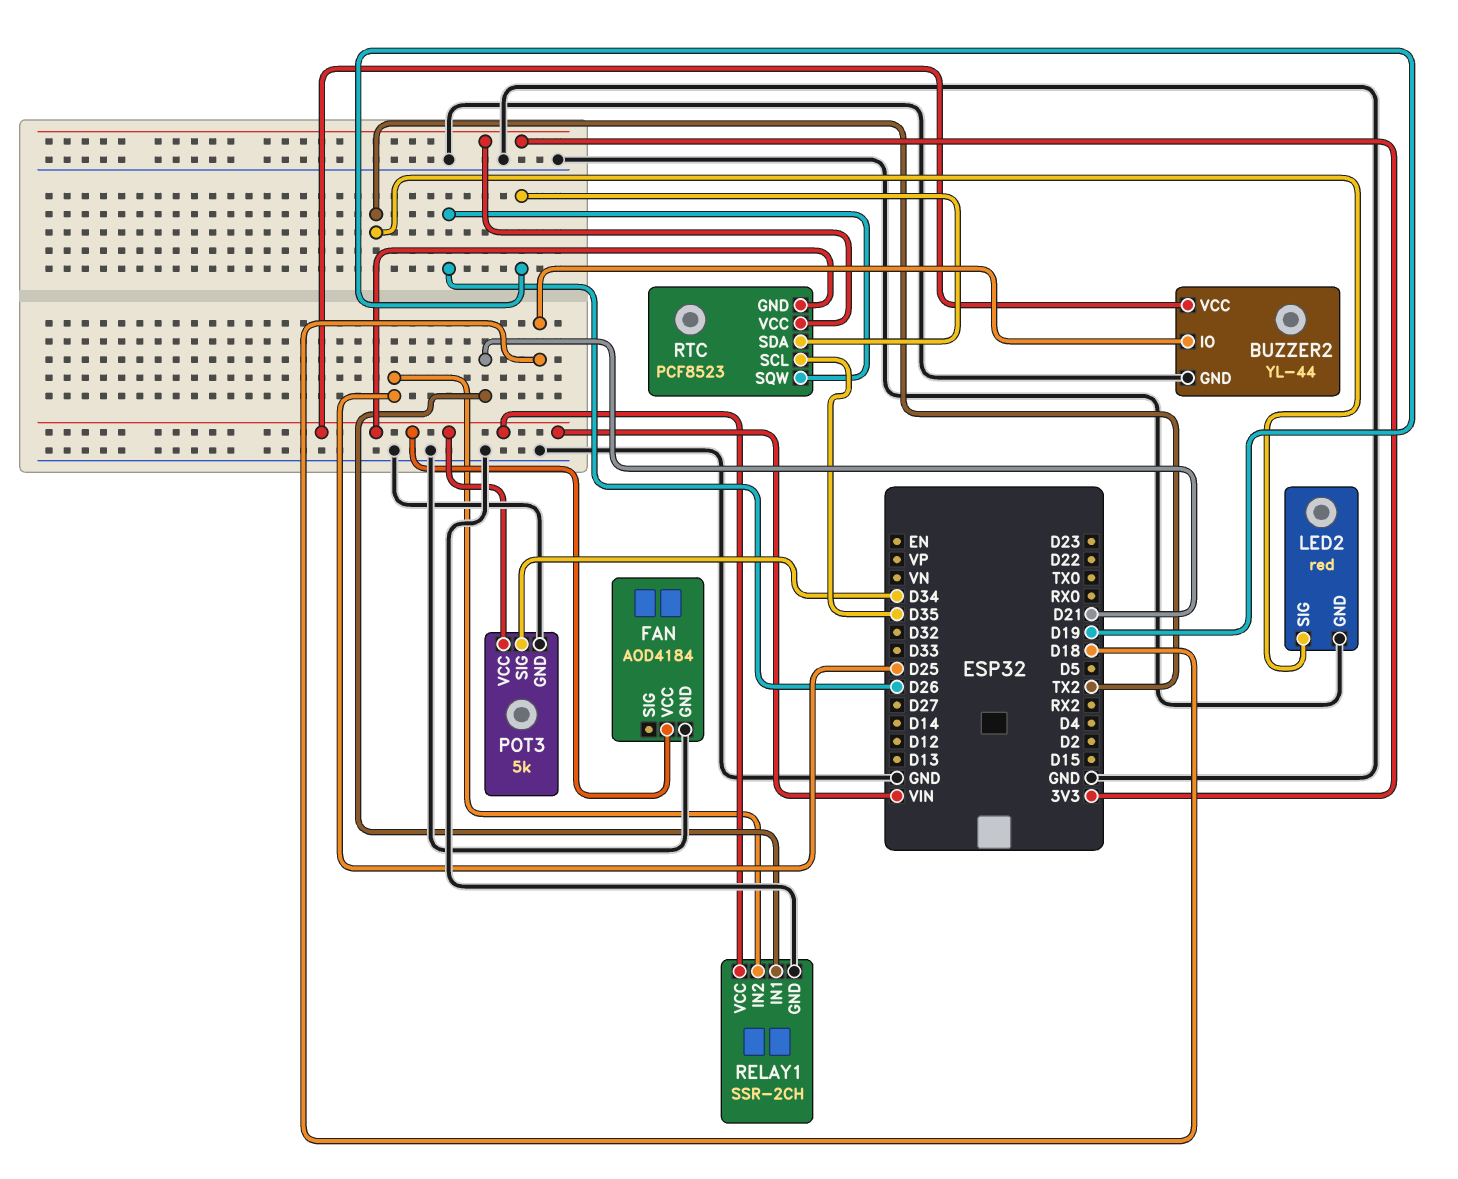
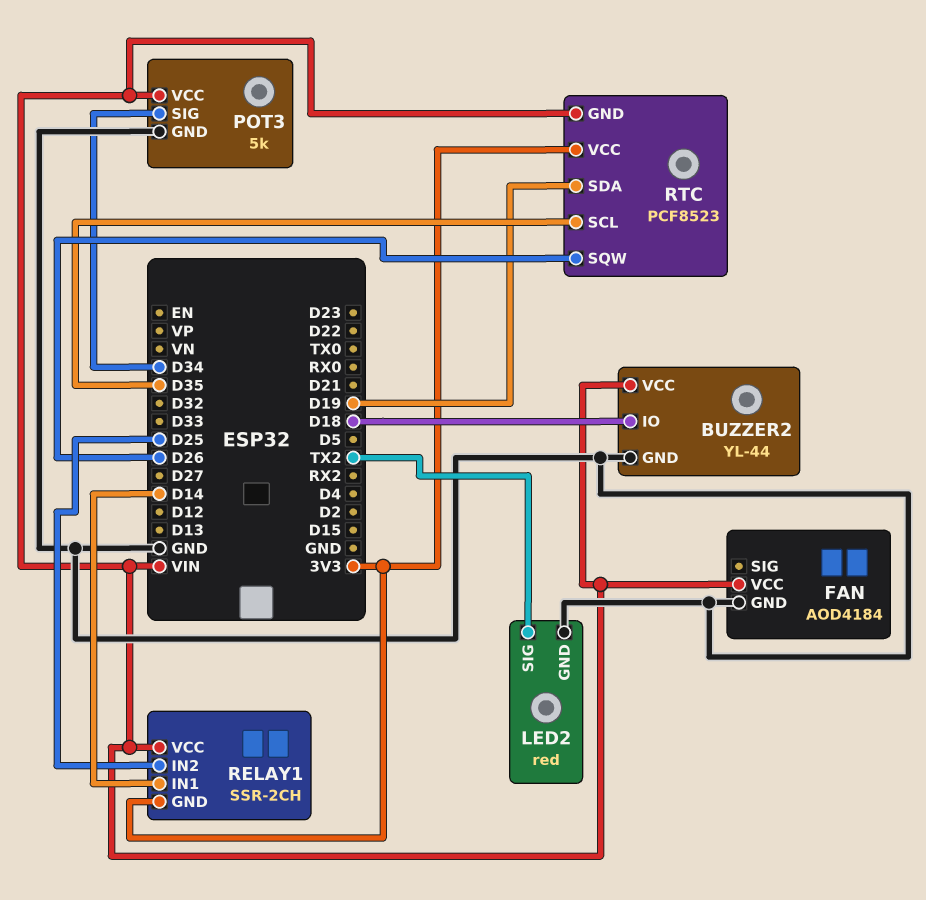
RELAY1 pin GND: GND -> 3V3
RELAY1 pin IN1: D21 -> D14

